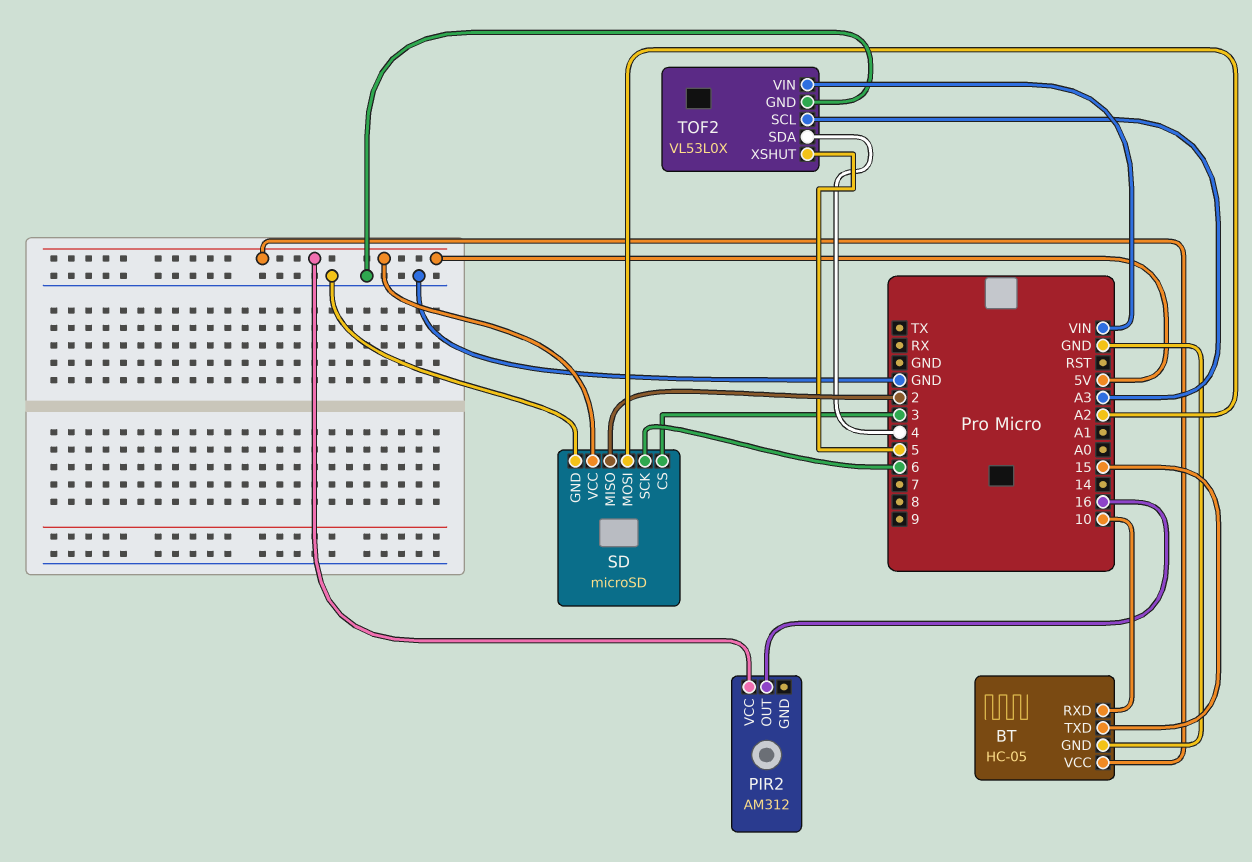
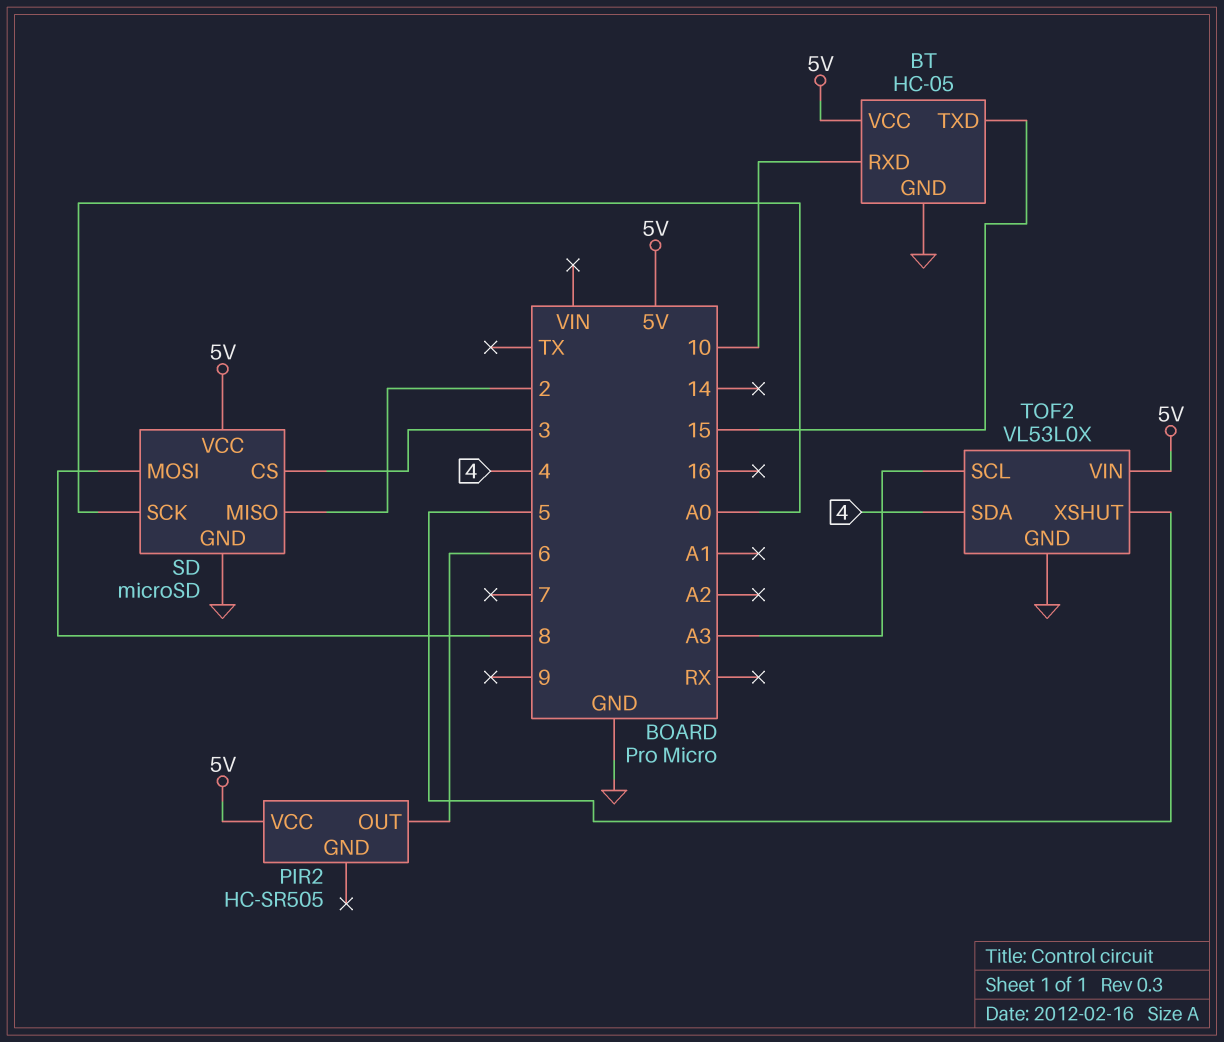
PIR2: AM312 -> HC-SR505
PIR2 pin OUT: 16 -> 6
SD pin MOSI: A2 -> 8
SD pin SCK: 6 -> A0
TOF2 pin VIN: VIN -> 5V

